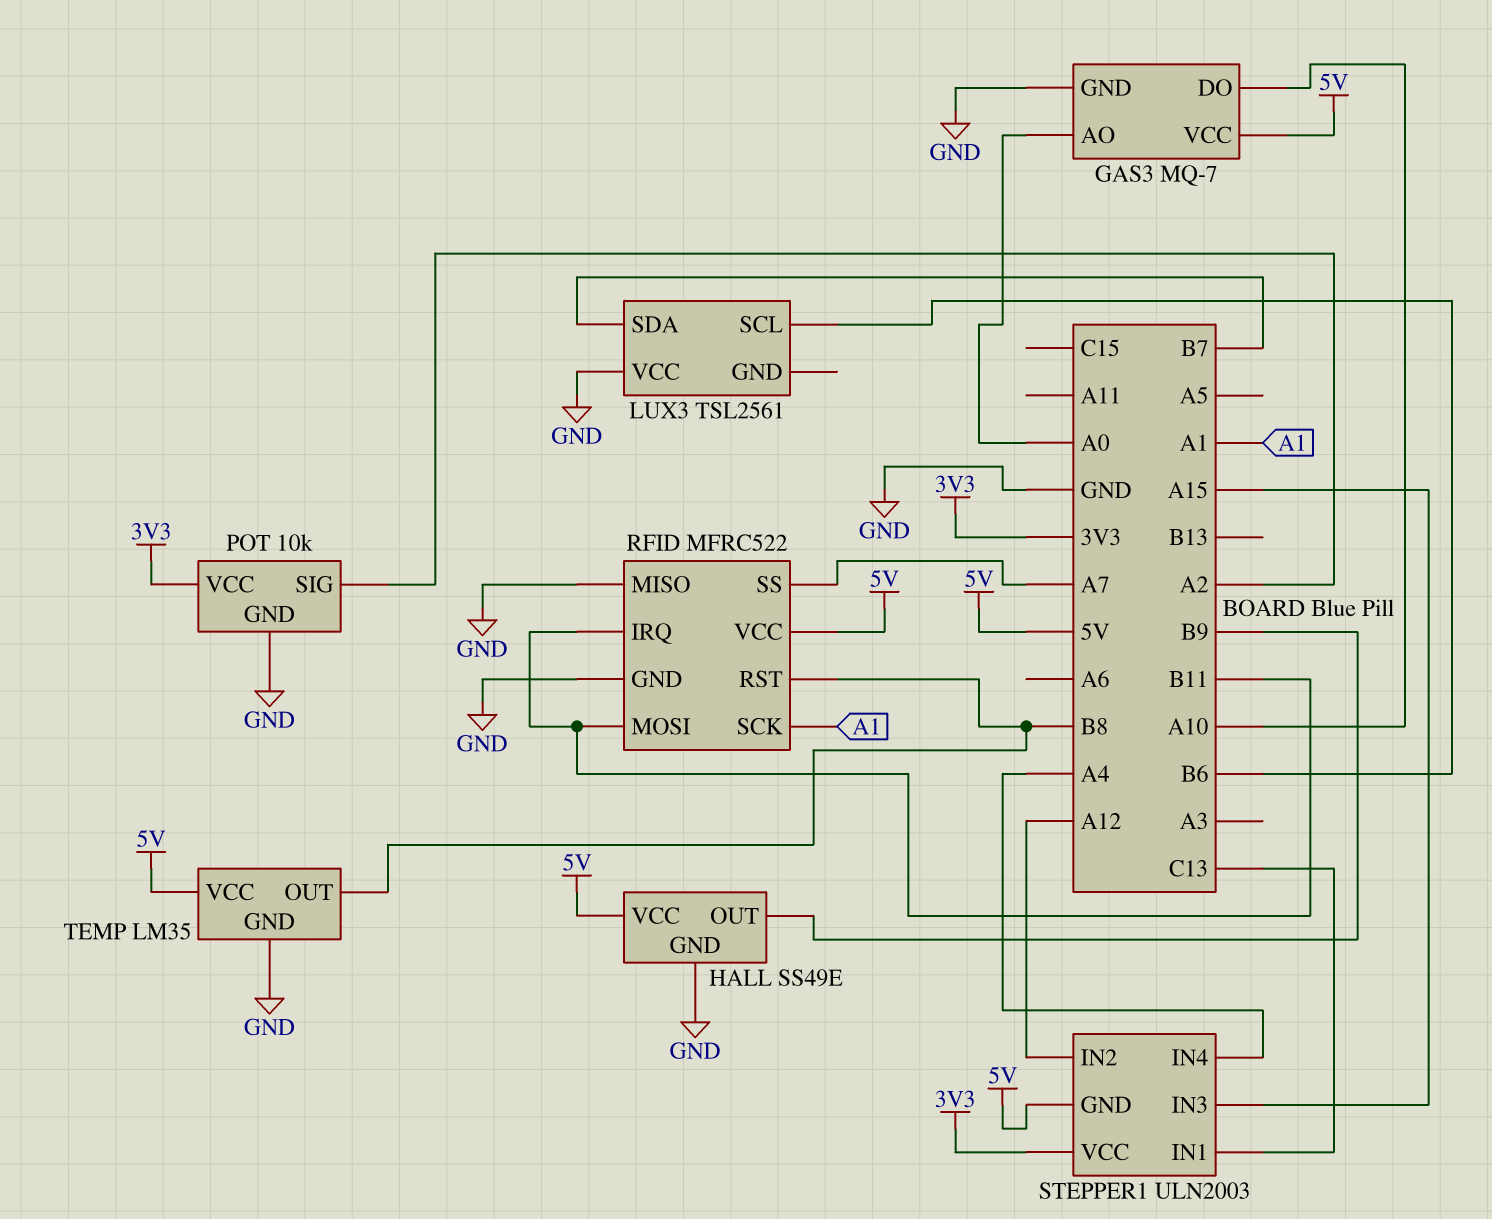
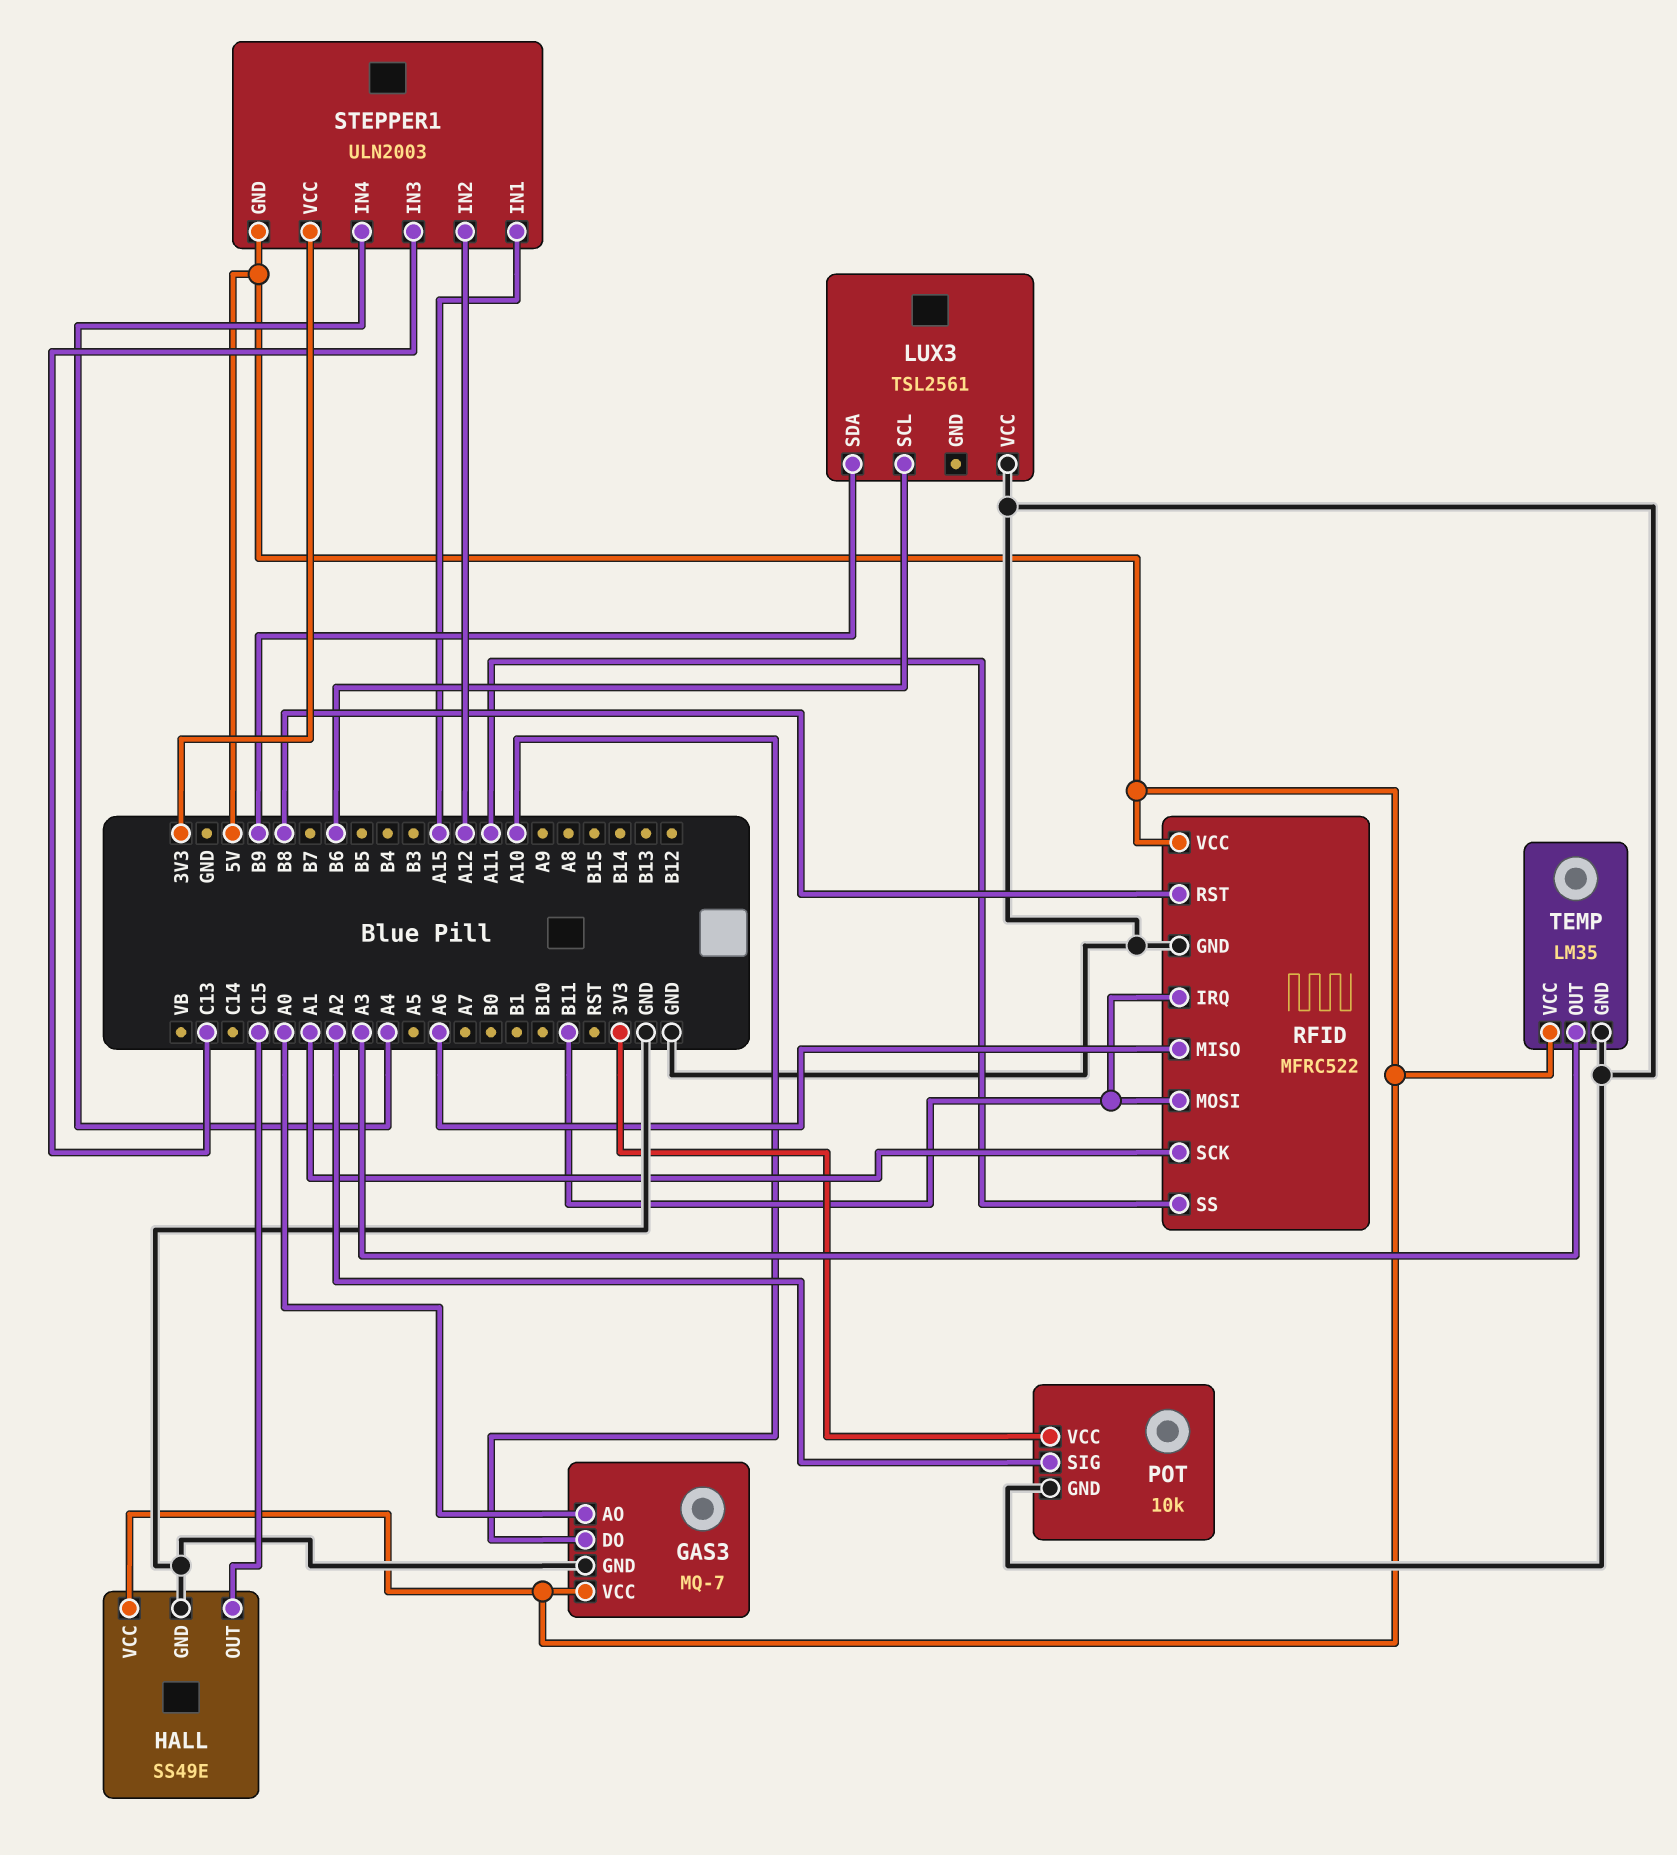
HALL pin OUT: B9 -> C15
LUX3 pin SDA: B7 -> B9
RFID pin MISO: GND -> A6
RFID pin SS: A7 -> A11
STEPPER1 pin IN1: C13 -> A15
STEPPER1 pin IN3: A15 -> C13
TEMP pin OUT: B8 -> A3

